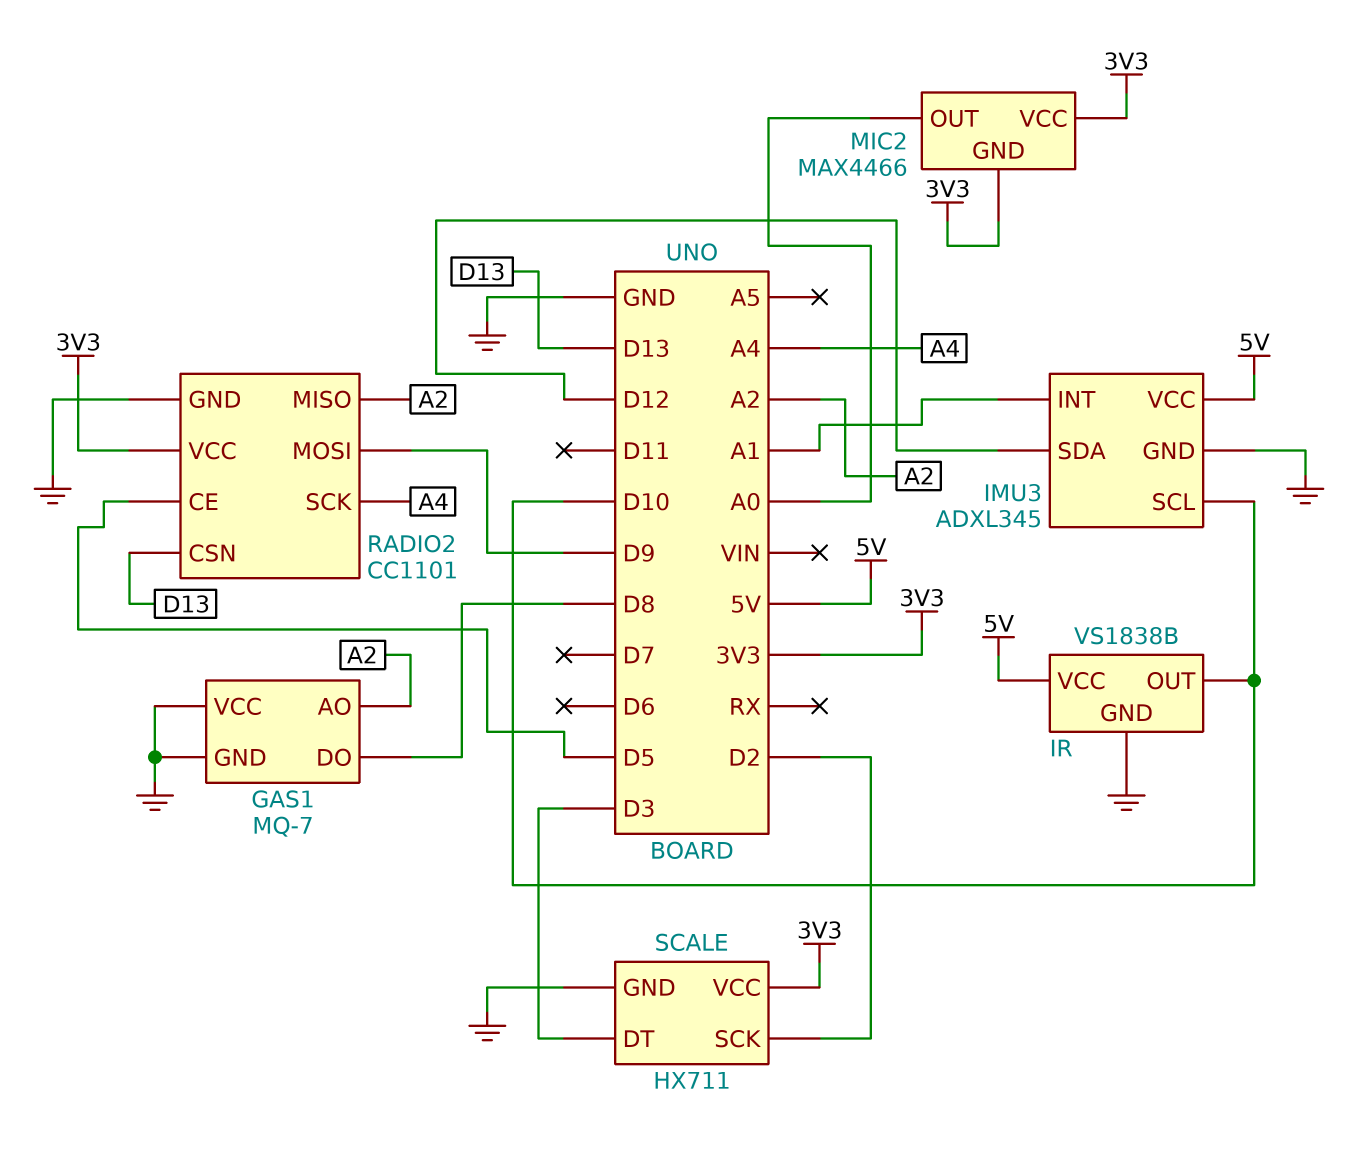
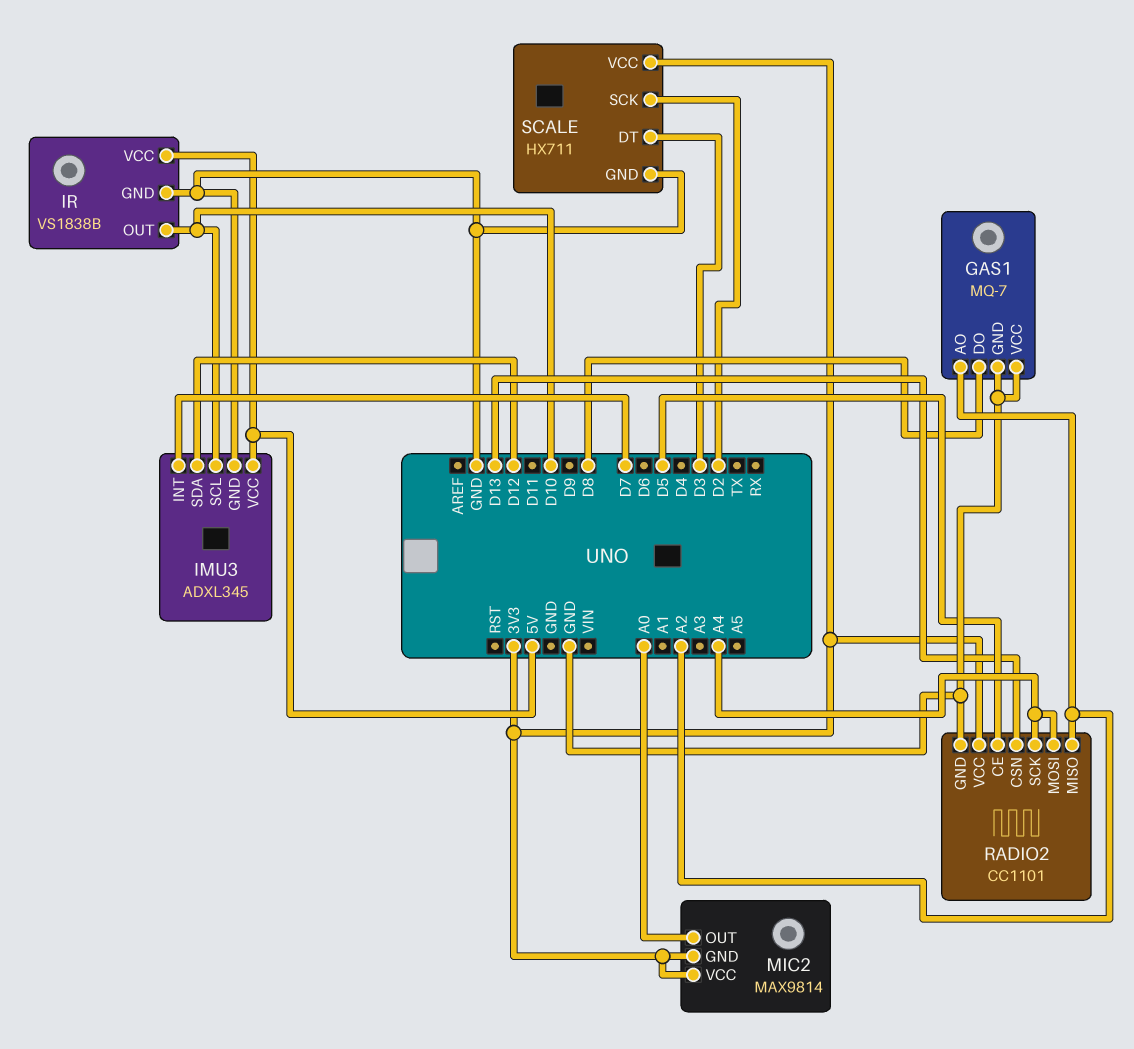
IMU3 pin INT: A1 -> D7
MIC2: MAX4466 -> MAX9814
RADIO2 pin MOSI: D9 -> A4

